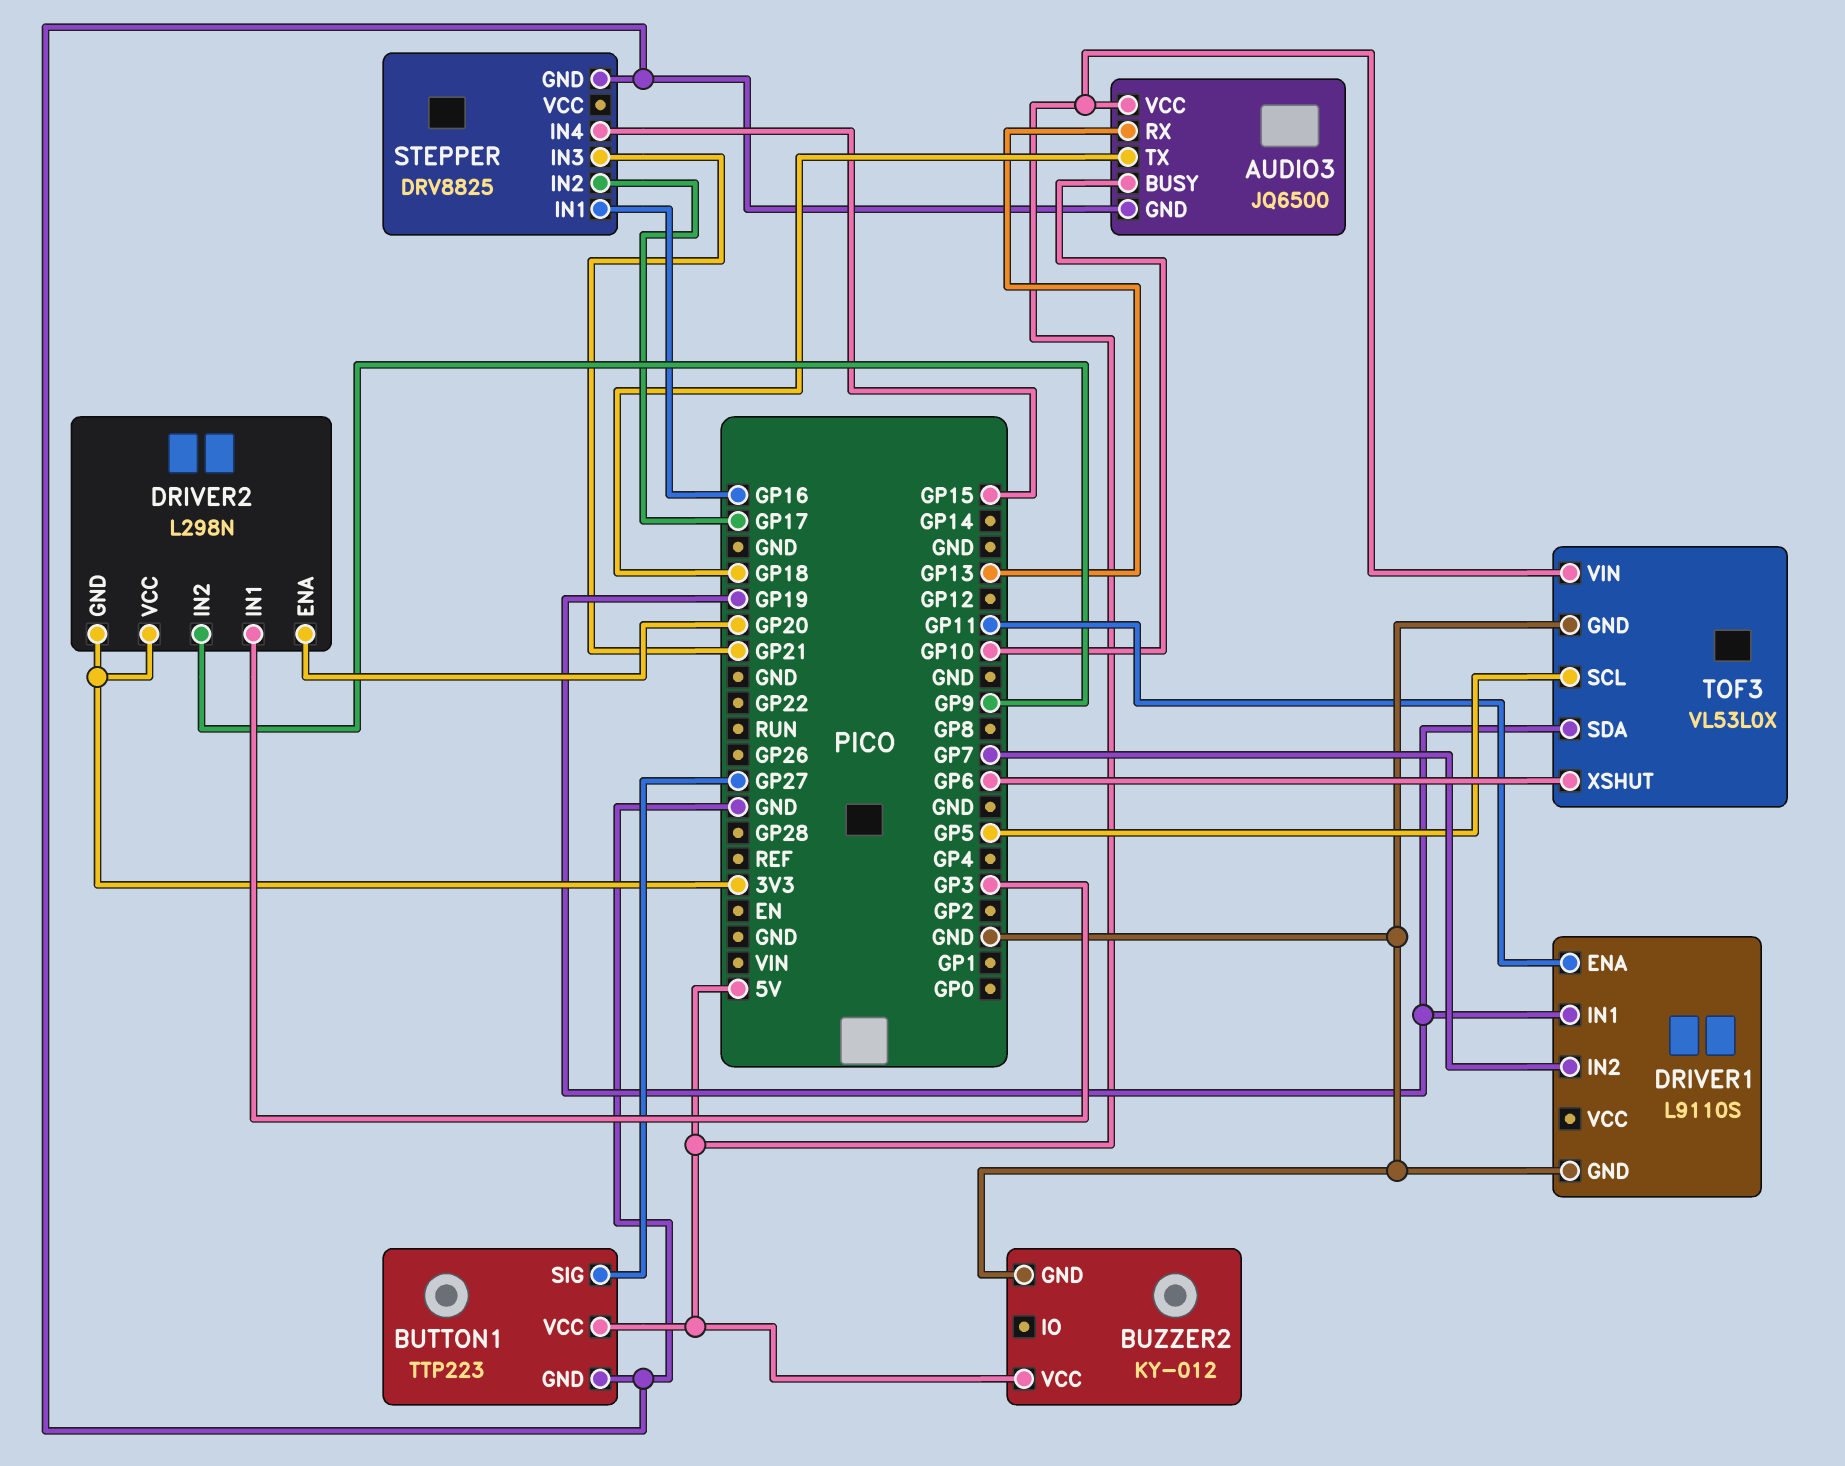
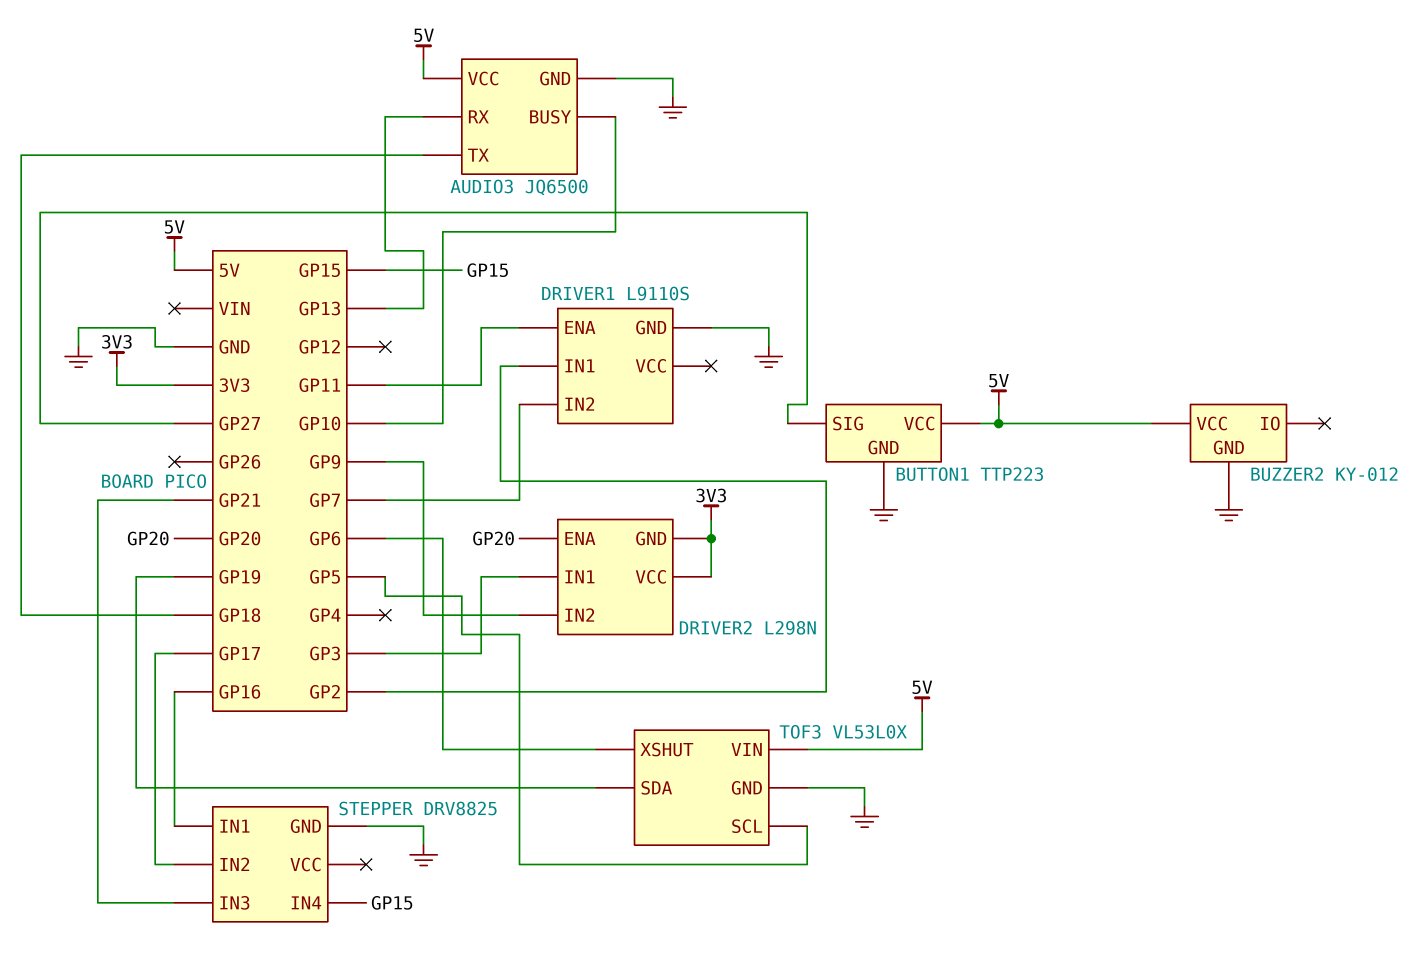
DRIVER1 pin IN1: GP19 -> GP2

